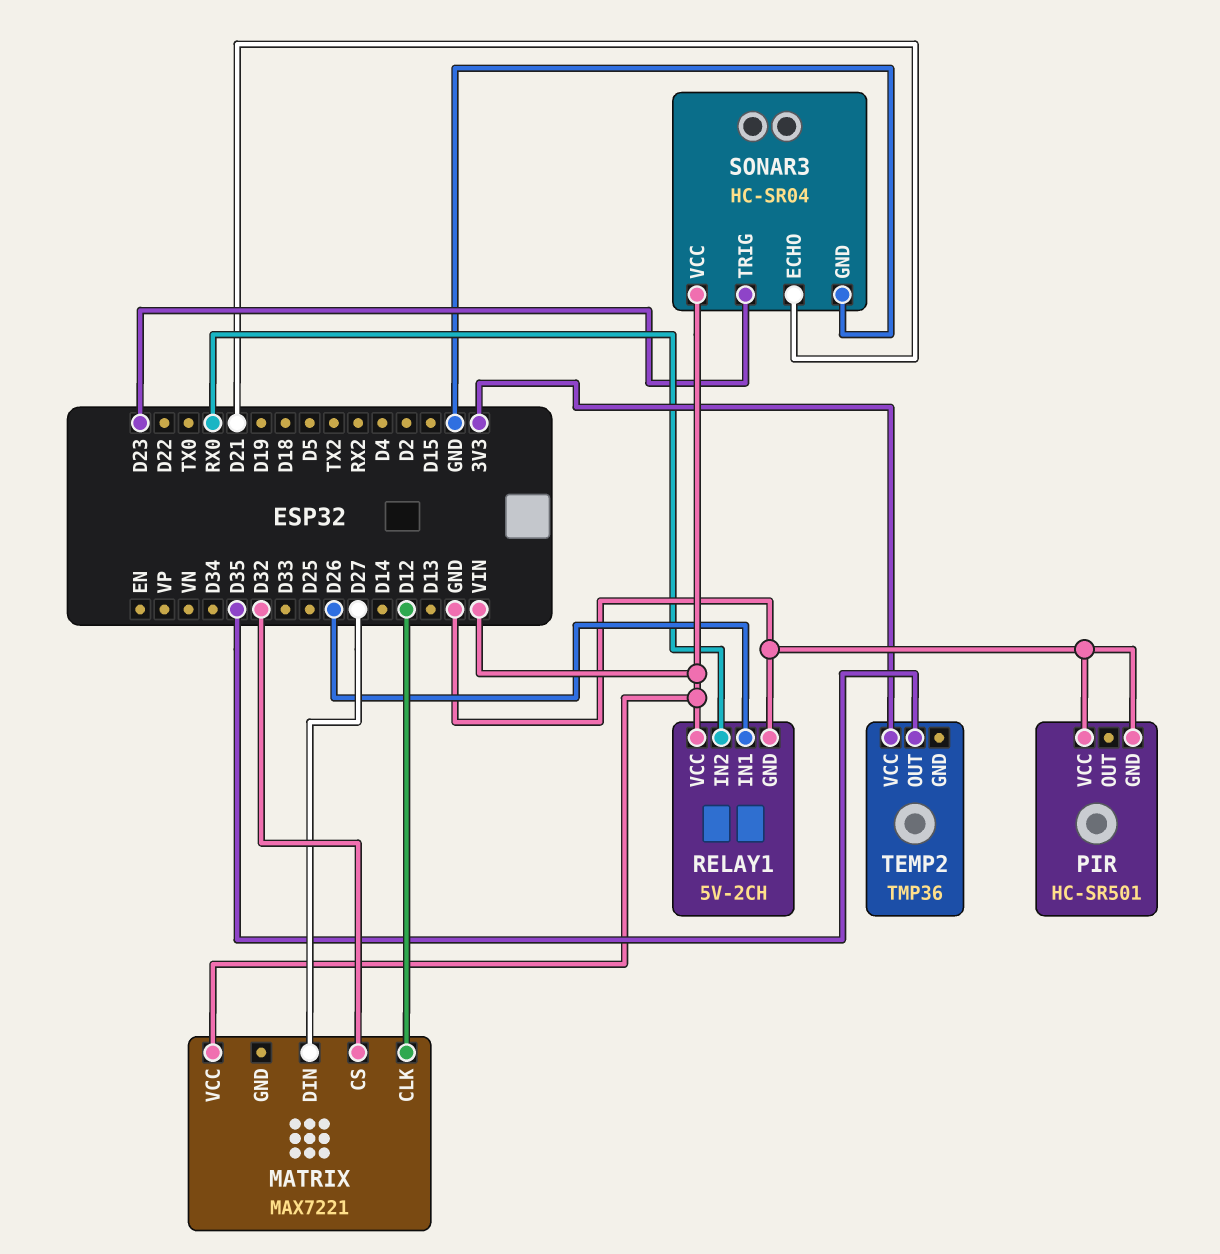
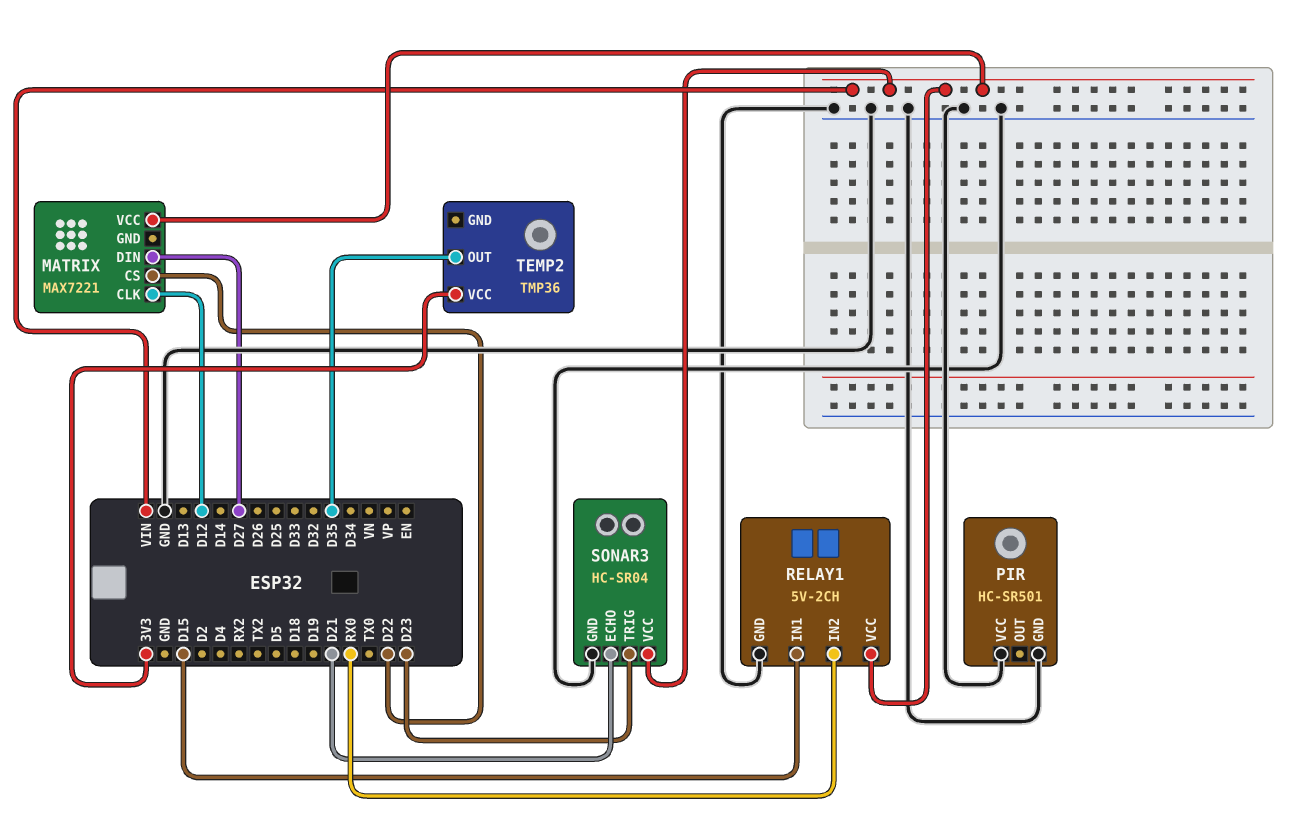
MATRIX pin CS: D32 -> D22
RELAY1 pin IN1: D26 -> D15

